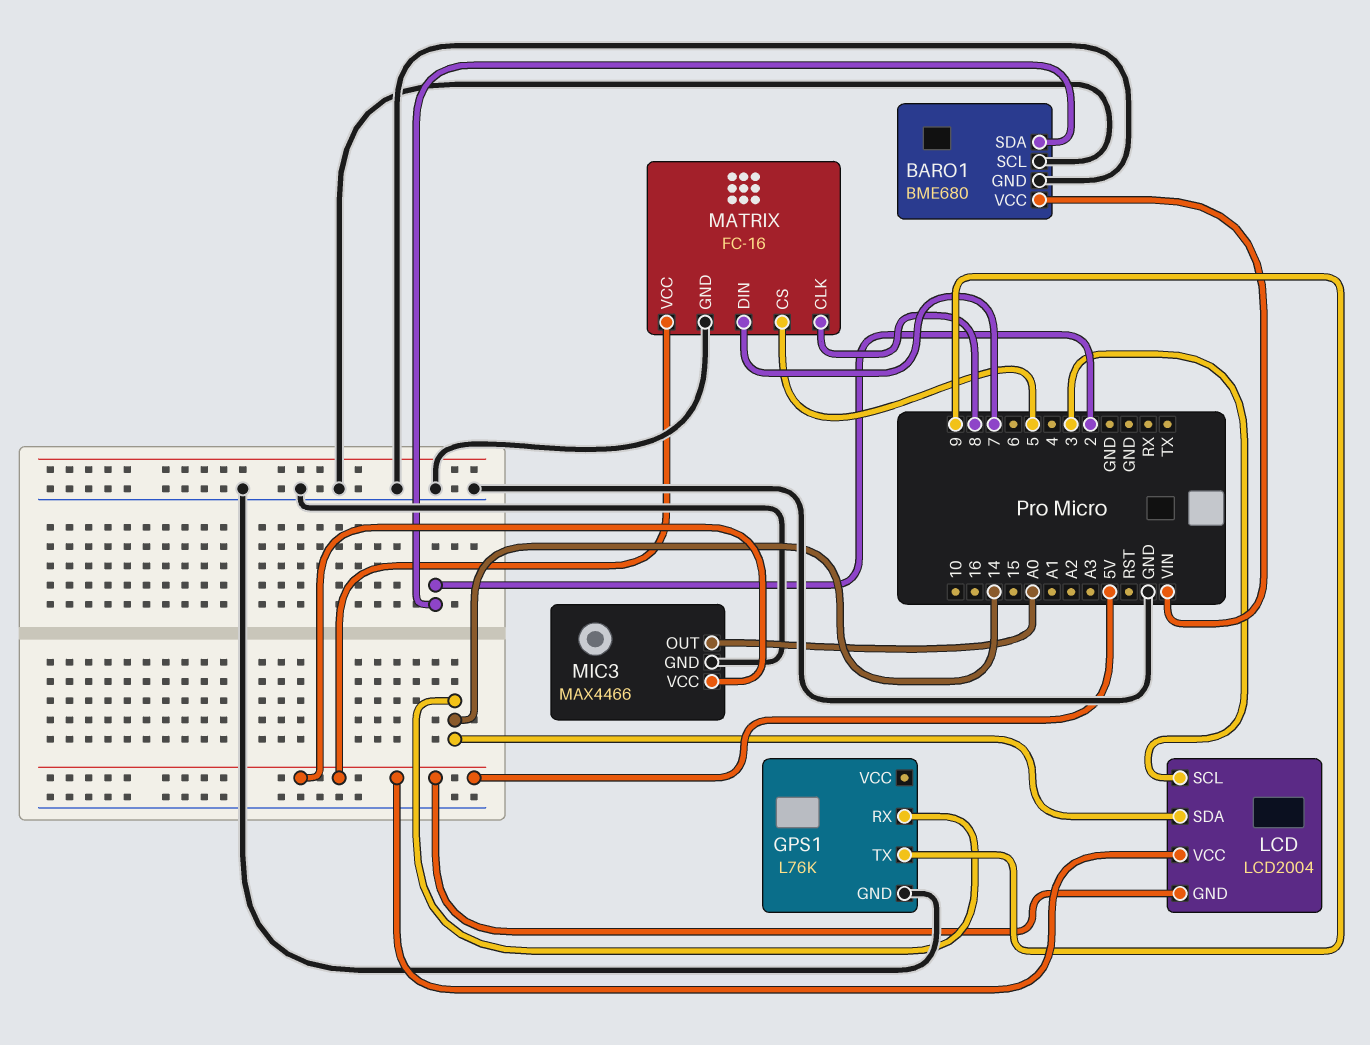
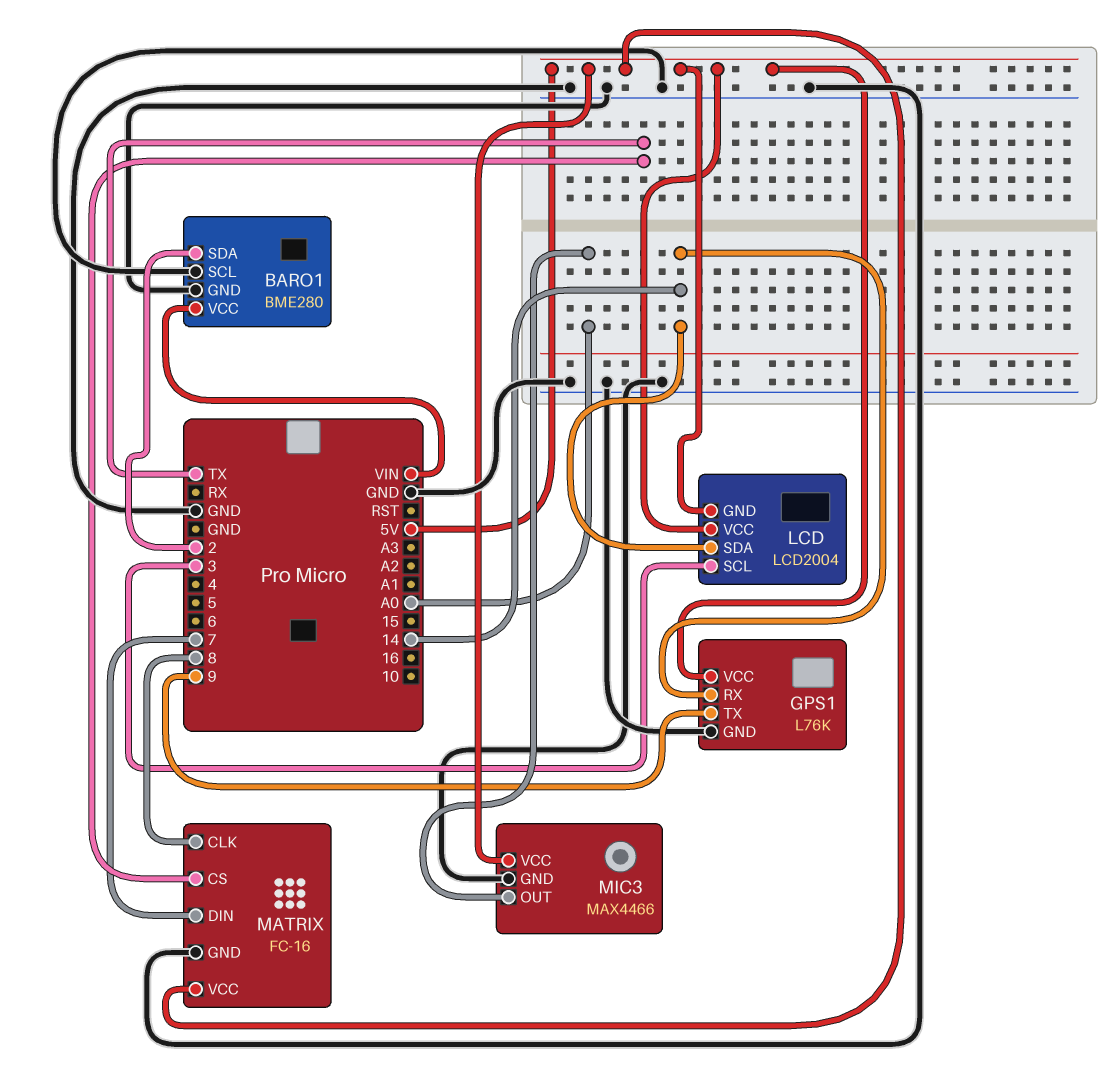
BARO1: BME680 -> BME280
GPS1 pin VCC: none -> 5V
MATRIX pin CS: 5 -> TX

